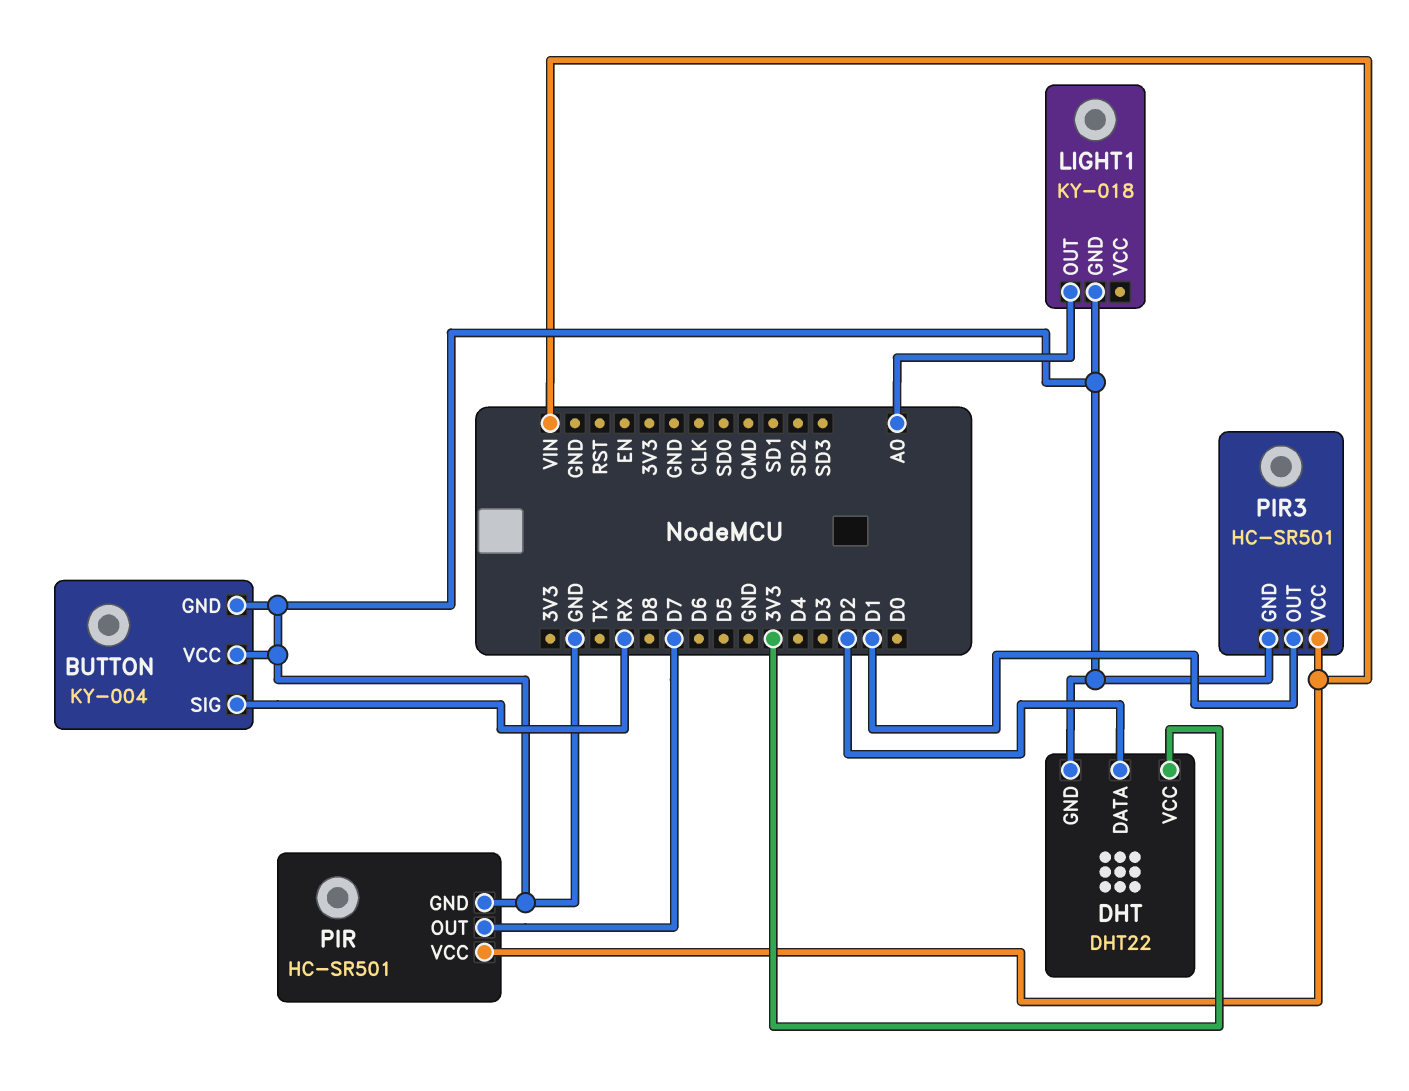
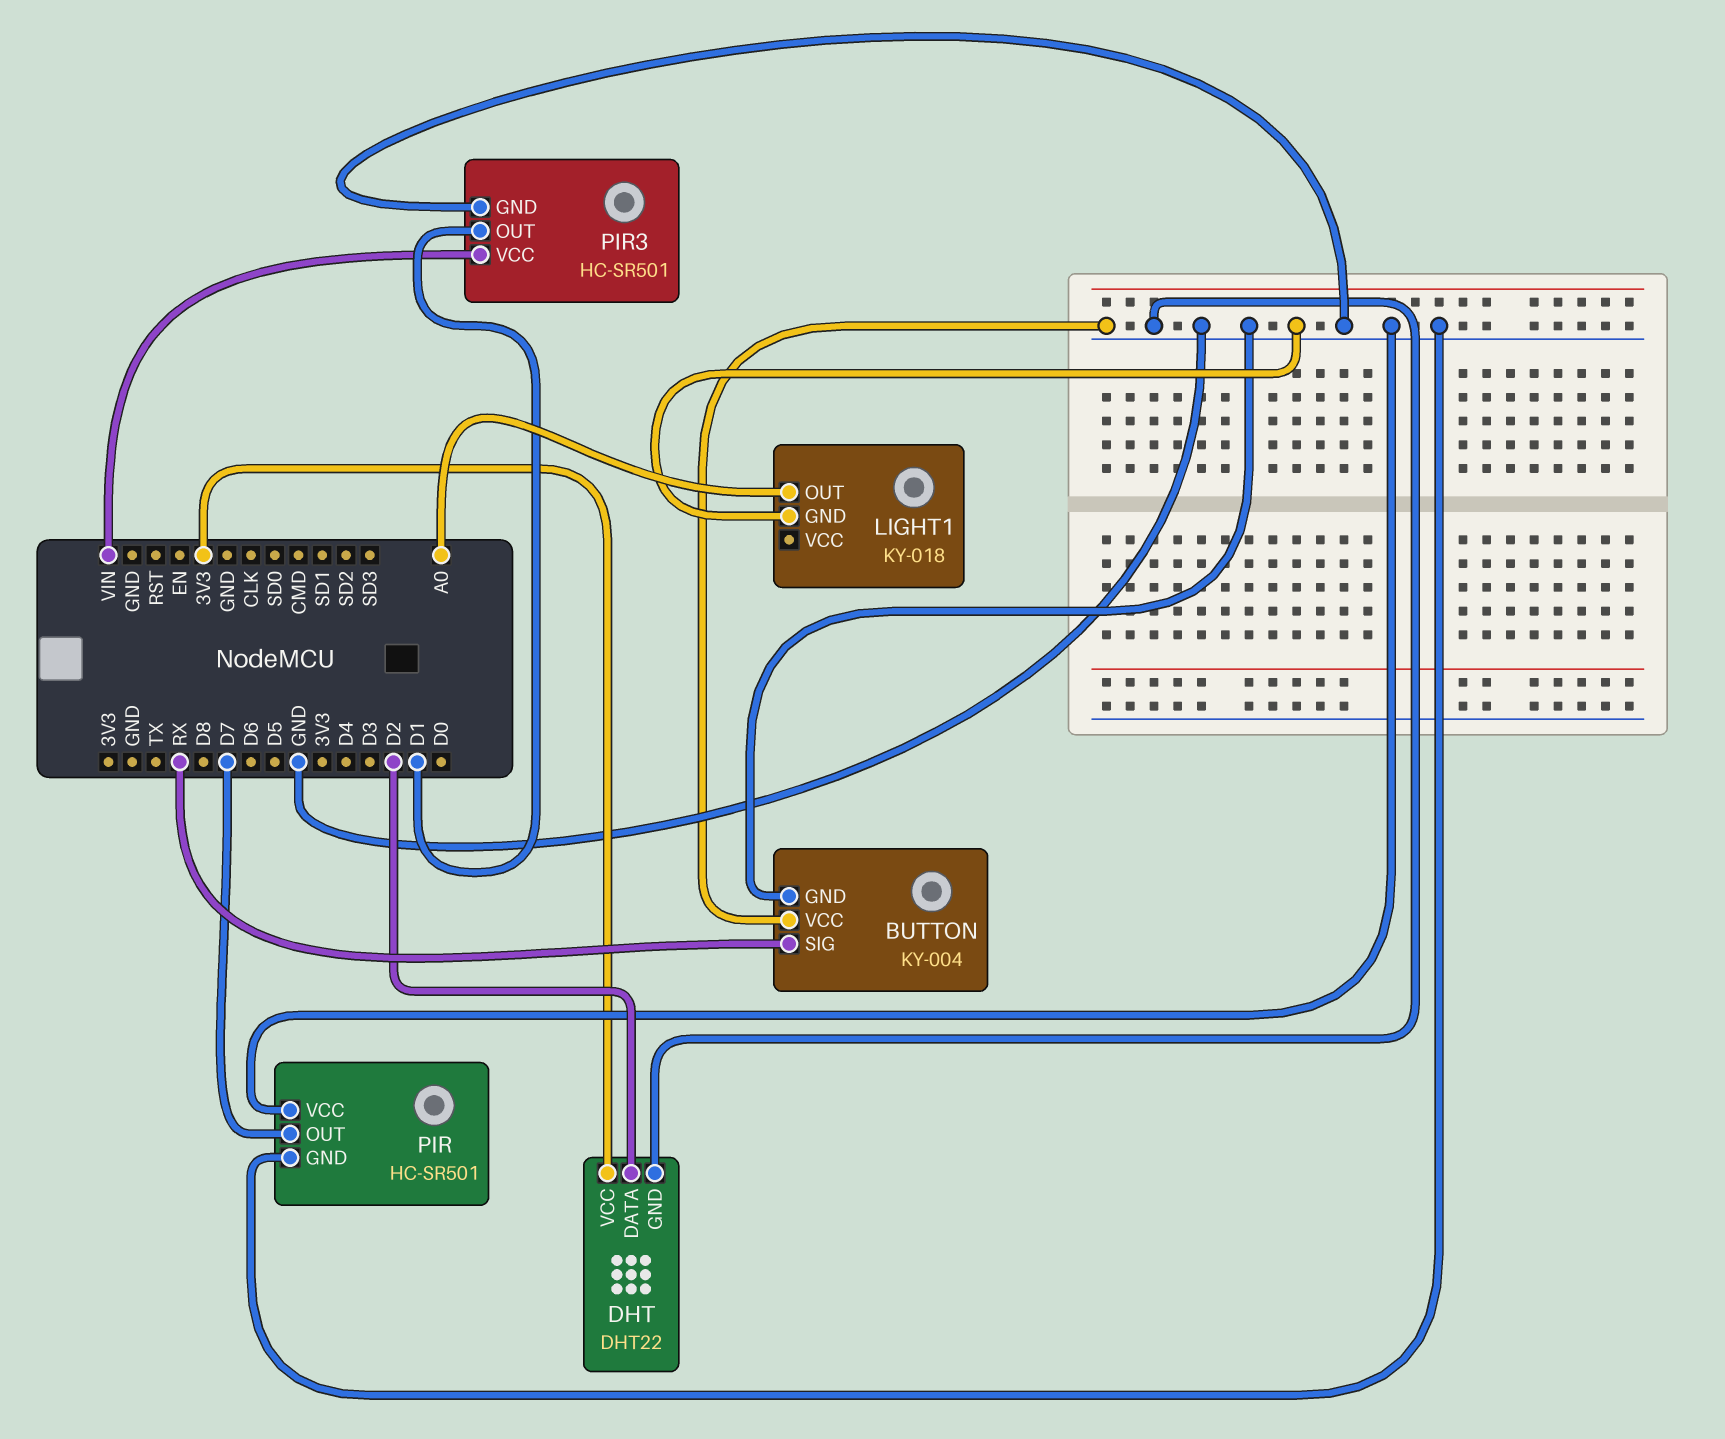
PIR pin VCC: VIN -> GND

